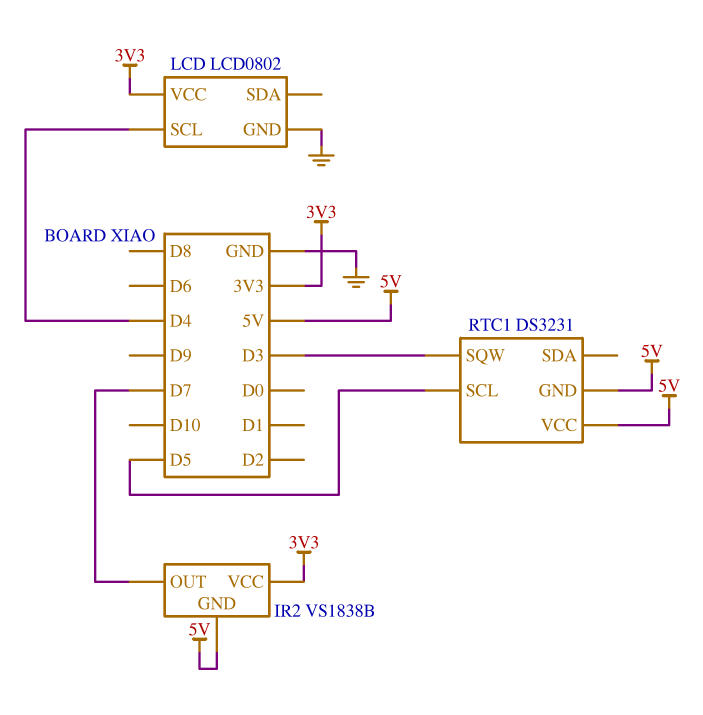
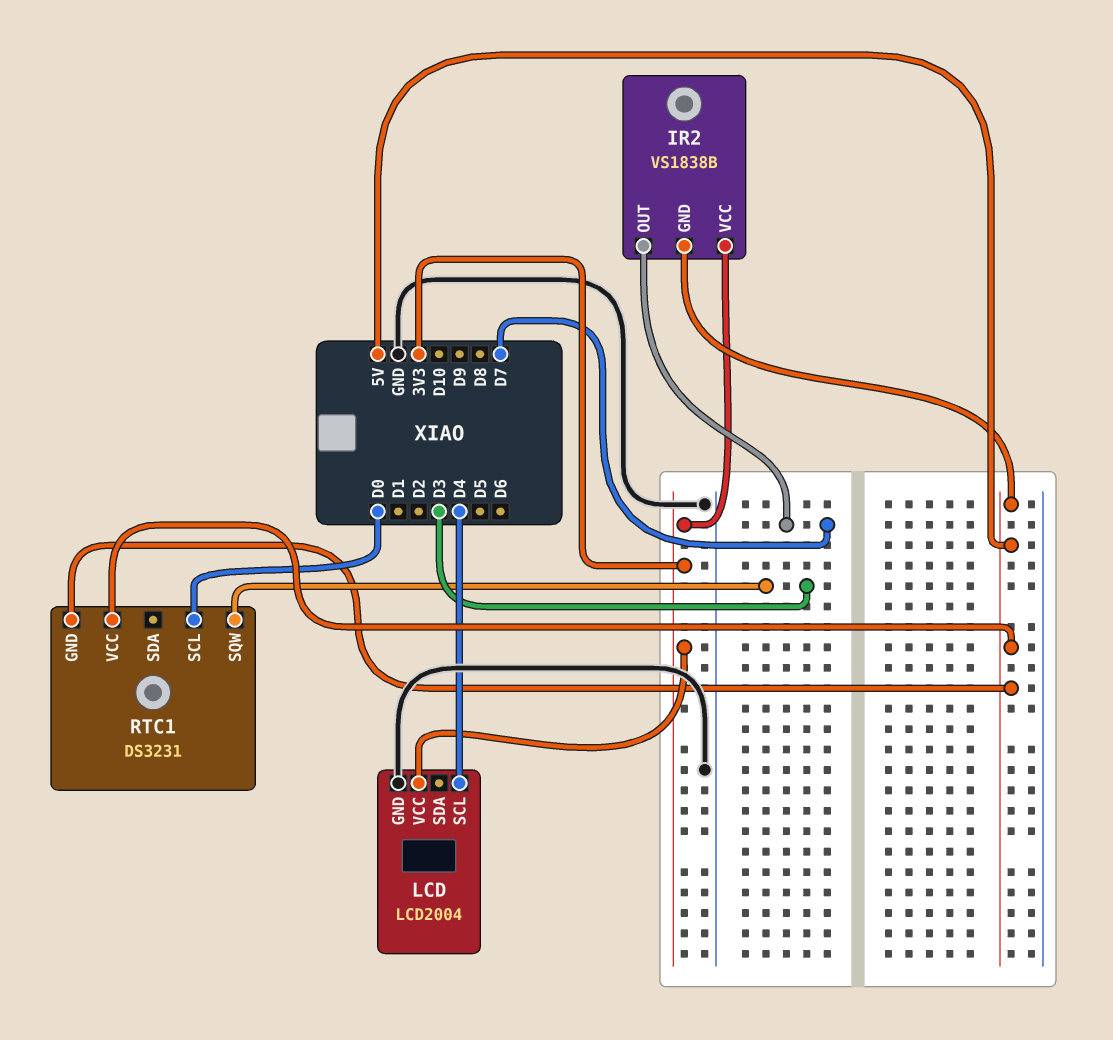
LCD: LCD0802 -> LCD2004
RTC1 pin SCL: D5 -> D0

